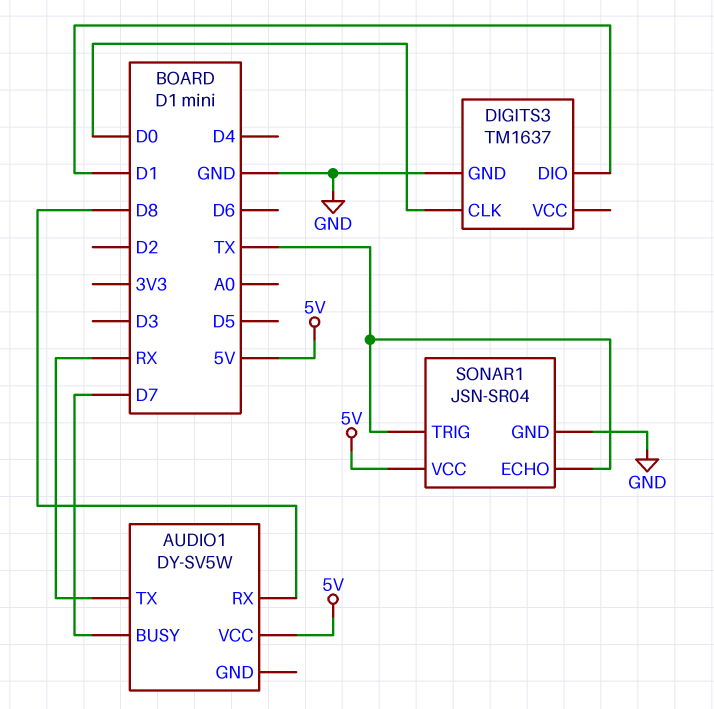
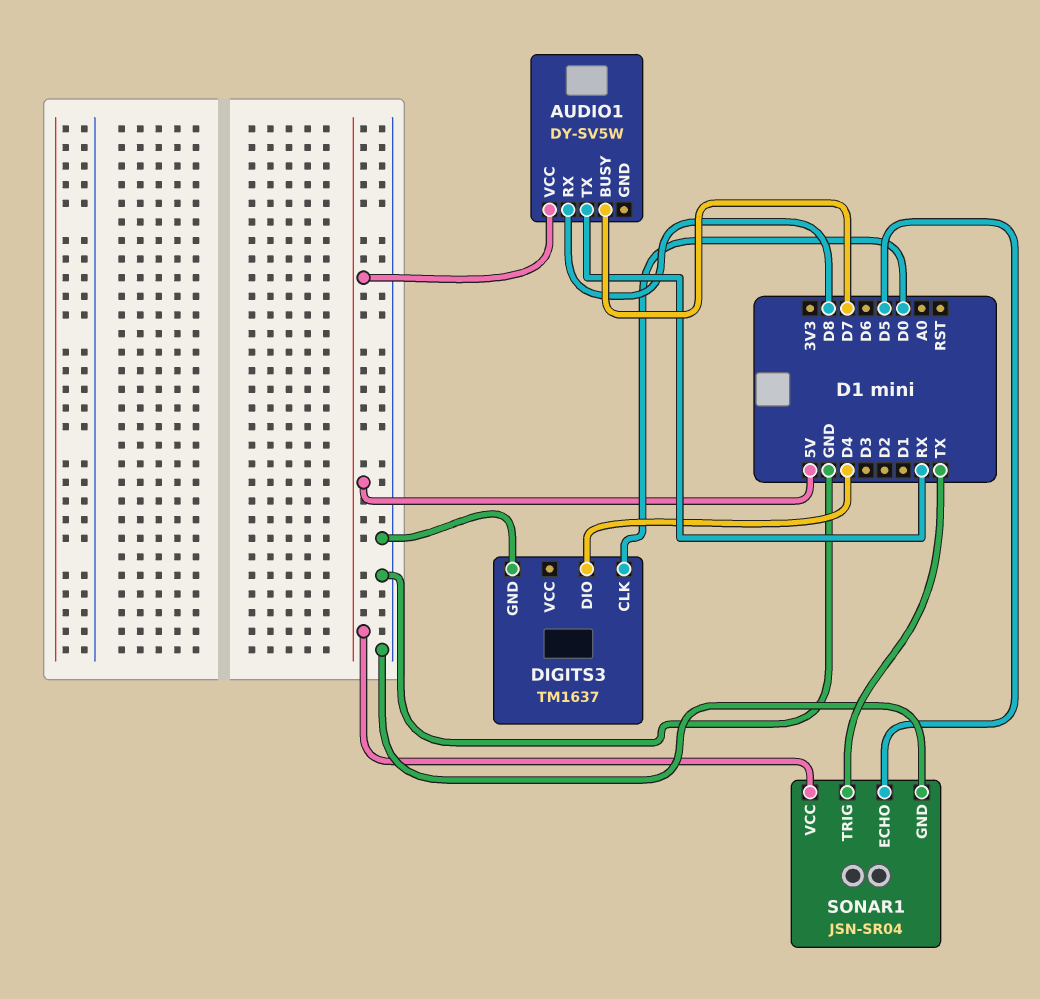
DIGITS3 pin DIO: D1 -> D4
SONAR1 pin ECHO: TX -> D5

